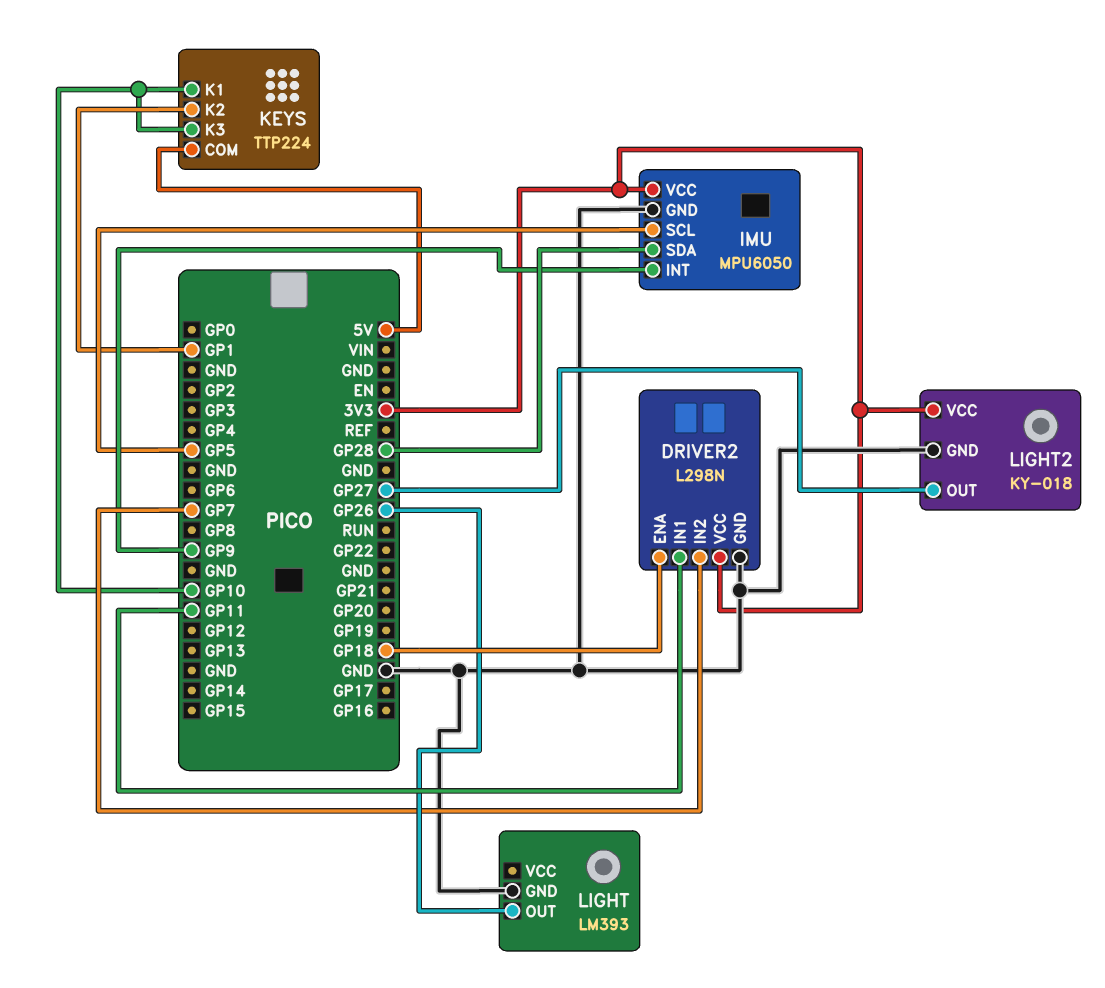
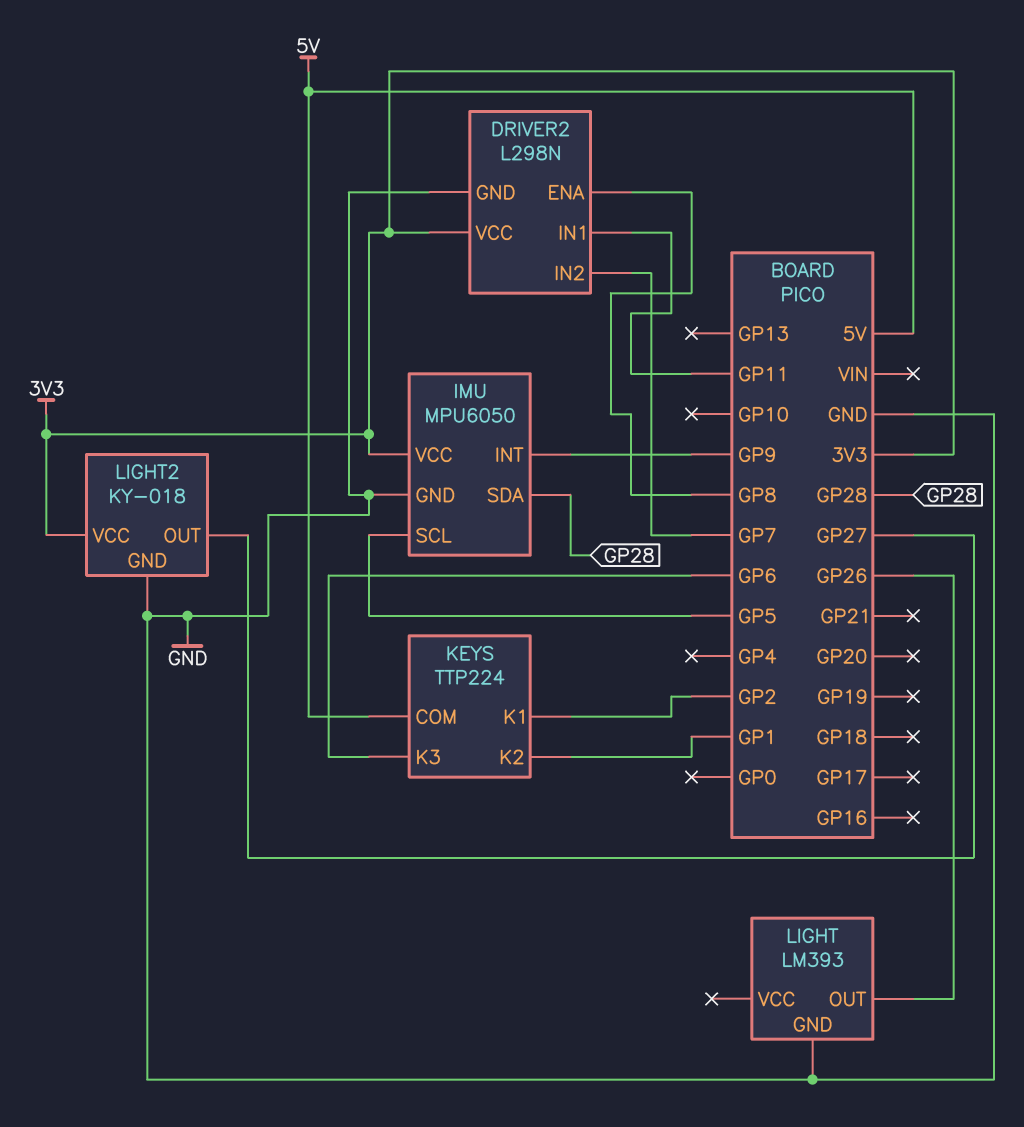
DRIVER2 pin ENA: GP18 -> GP8
KEYS pin K1: GP10 -> GP2
KEYS pin K3: GP10 -> GP6

